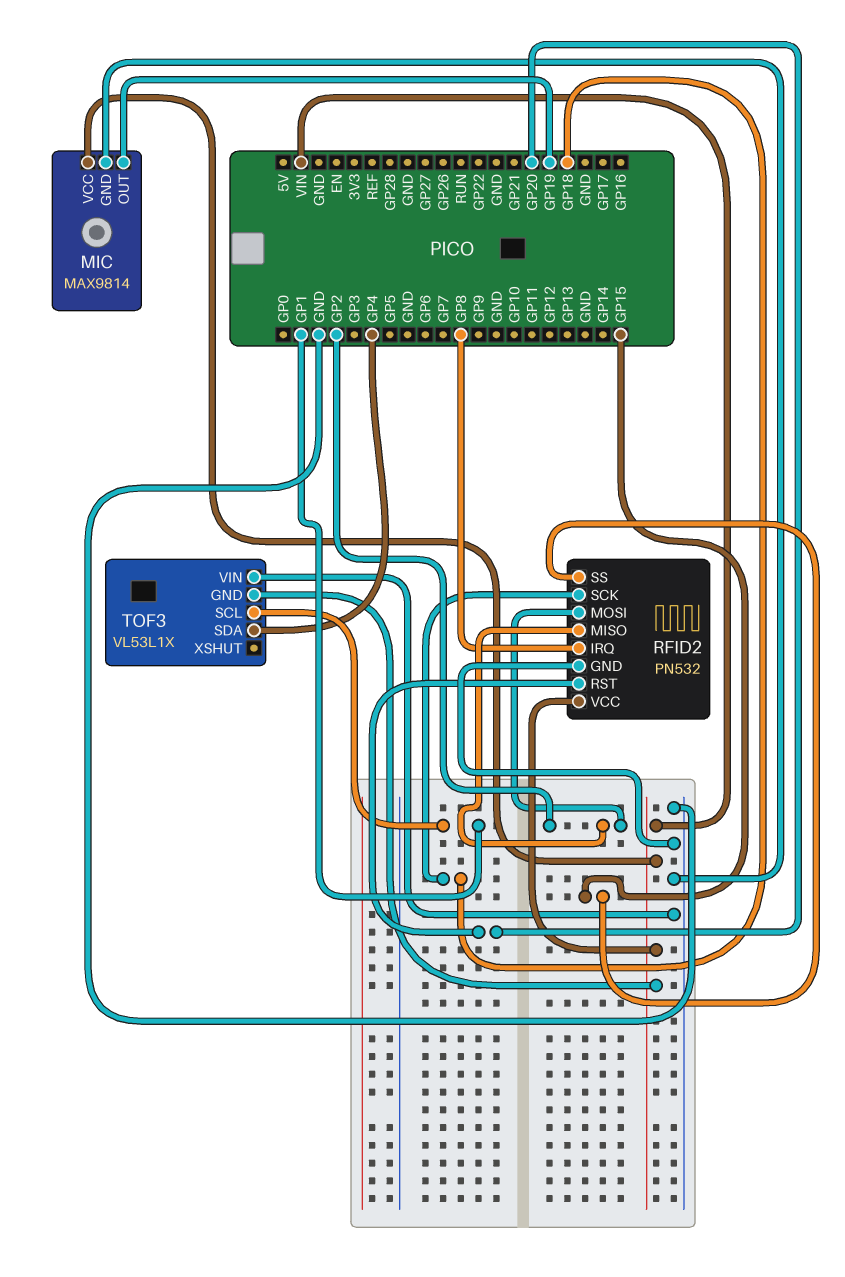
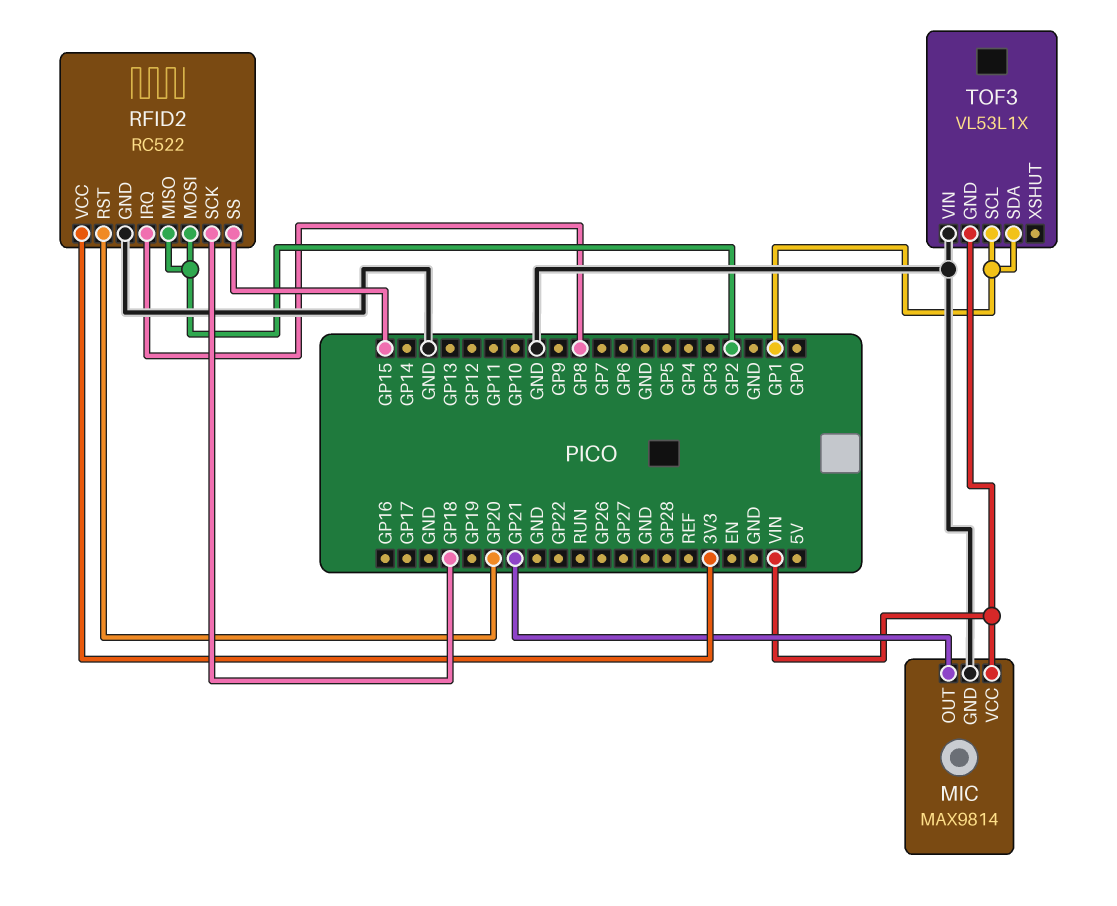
MIC pin OUT: GP19 -> GP21
RFID2: PN532 -> RC522
RFID2 pin VCC: VIN -> 3V3
TOF3 pin SDA: GP4 -> GP1

